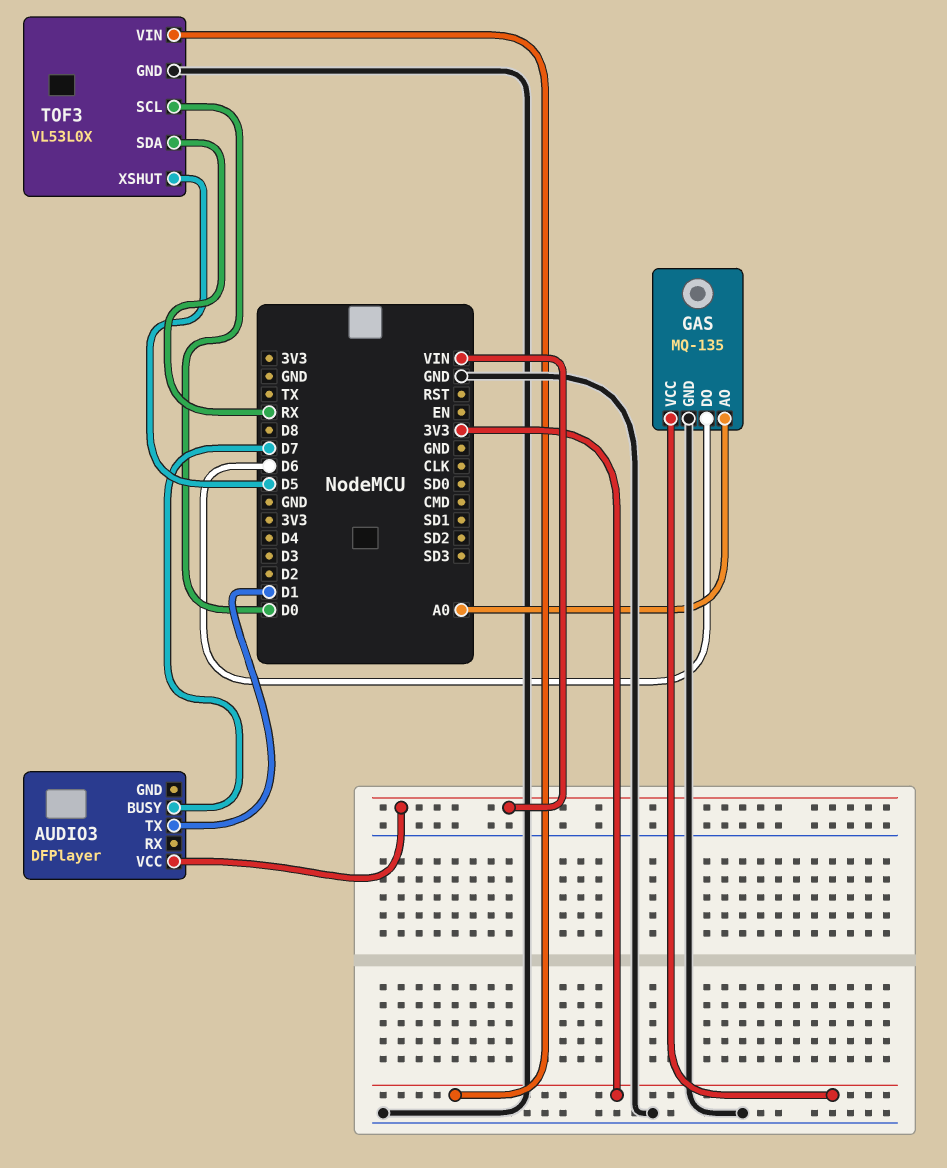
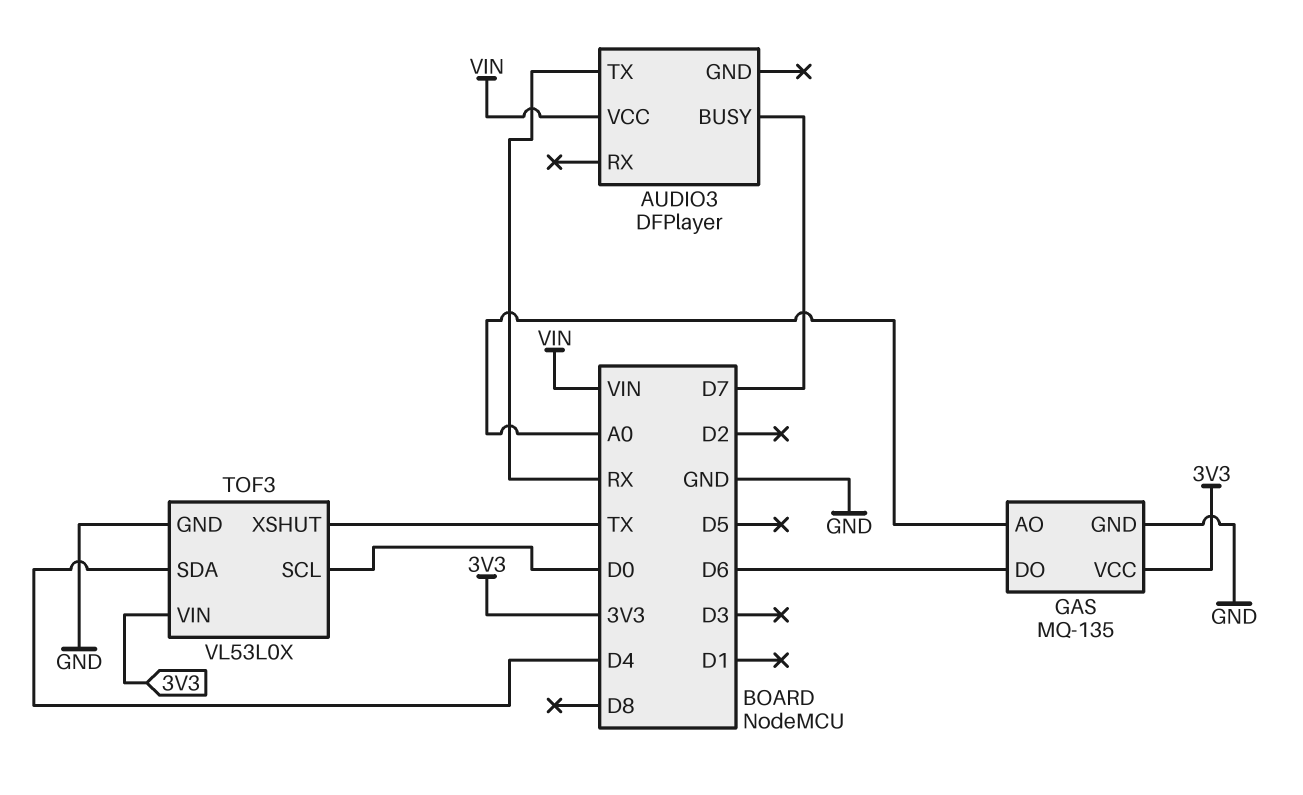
AUDIO3 pin TX: D1 -> RX
TOF3 pin SDA: RX -> D4
TOF3 pin XSHUT: D5 -> TX

